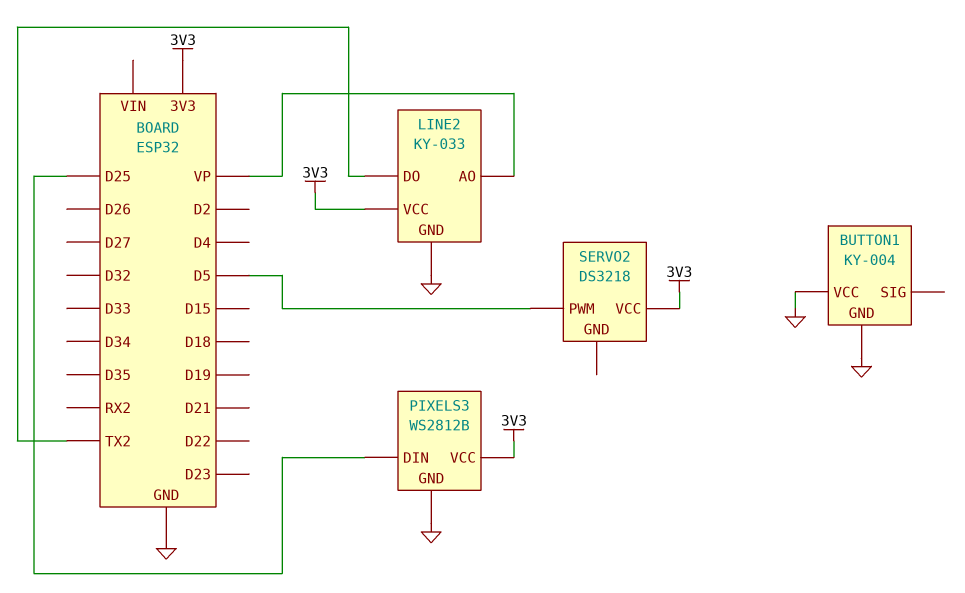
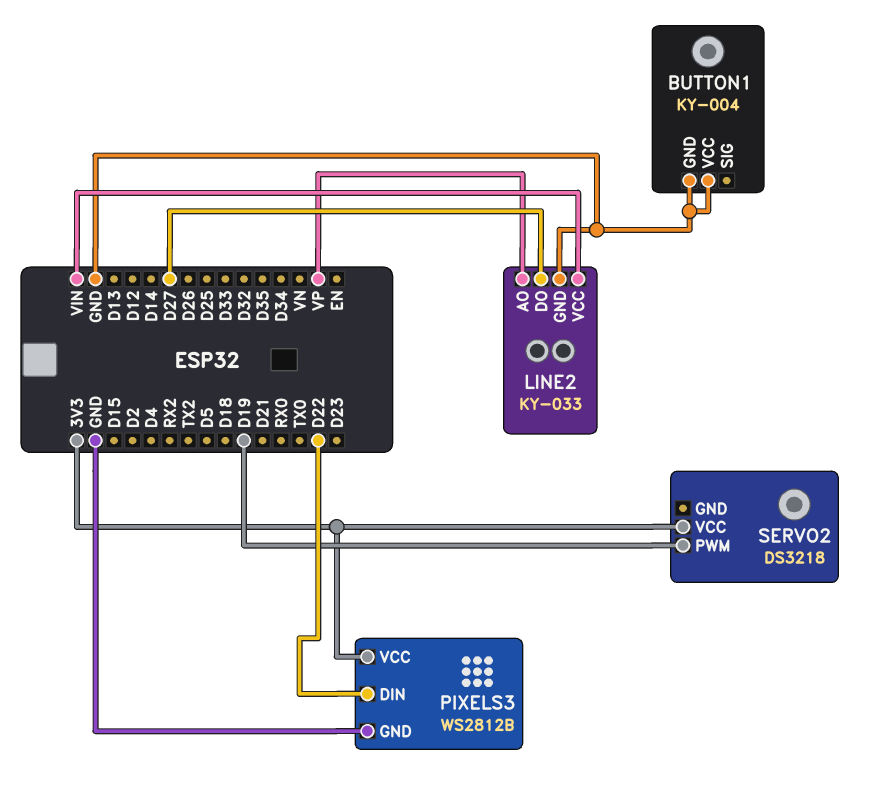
LINE2 pin DO: TX2 -> D27
LINE2 pin VCC: 3V3 -> VIN
PIXELS3 pin DIN: D25 -> D22
SERVO2 pin PWM: D5 -> D19

